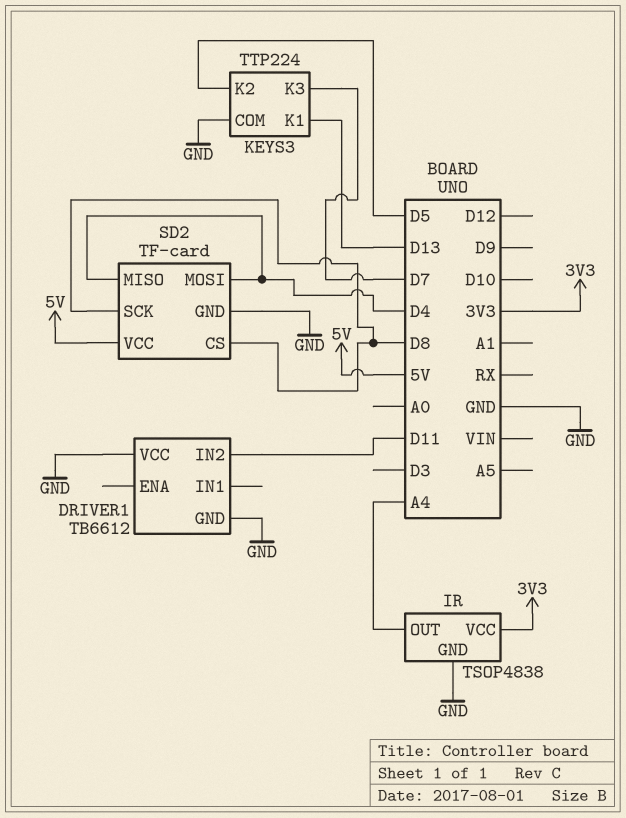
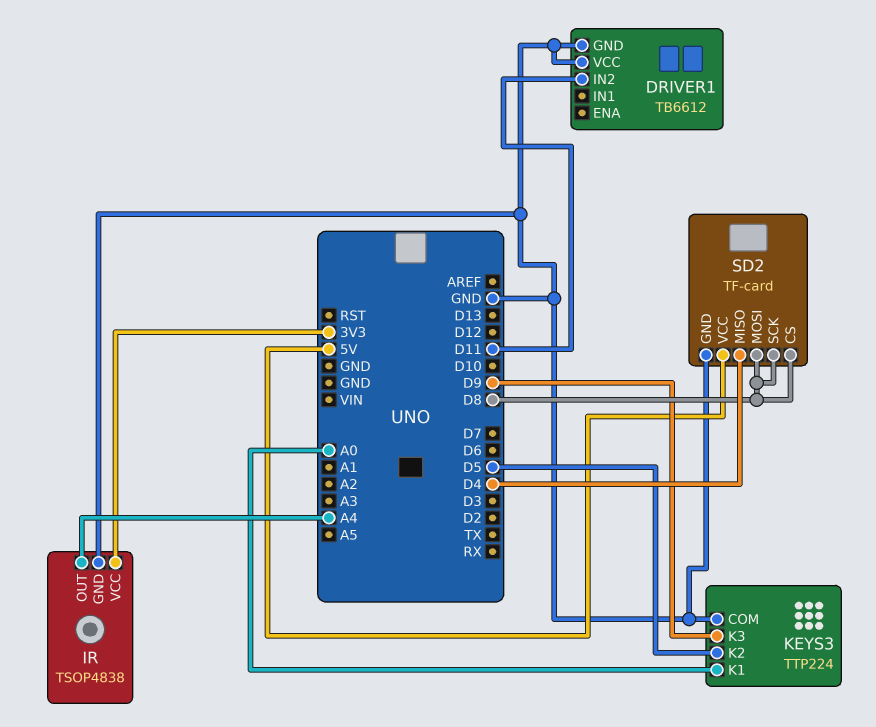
KEYS3 pin K1: D13 -> A0
KEYS3 pin K3: D7 -> D9
SD2 pin MOSI: D4 -> D8

